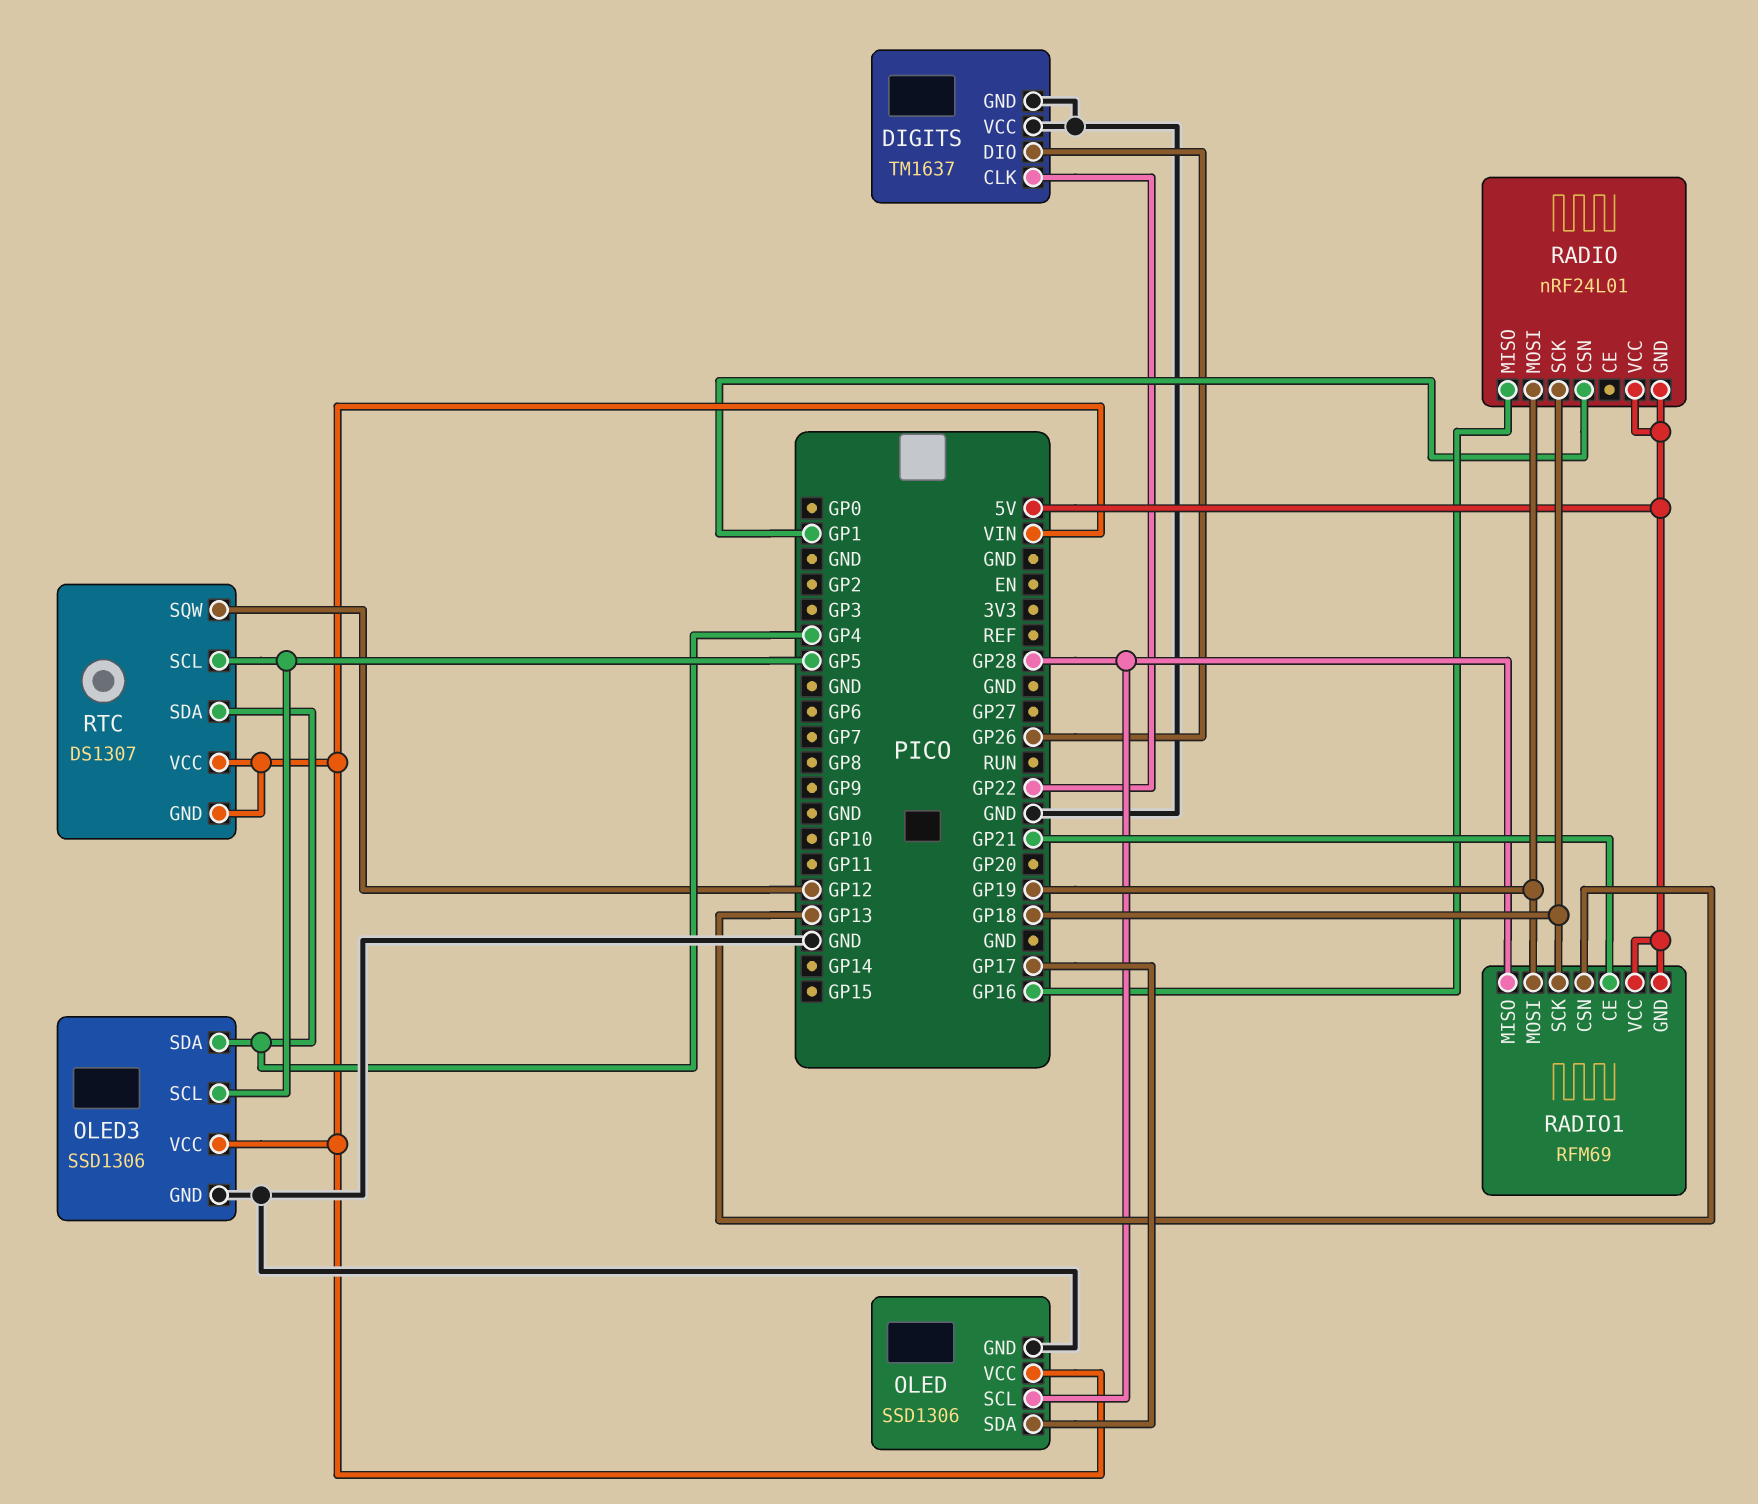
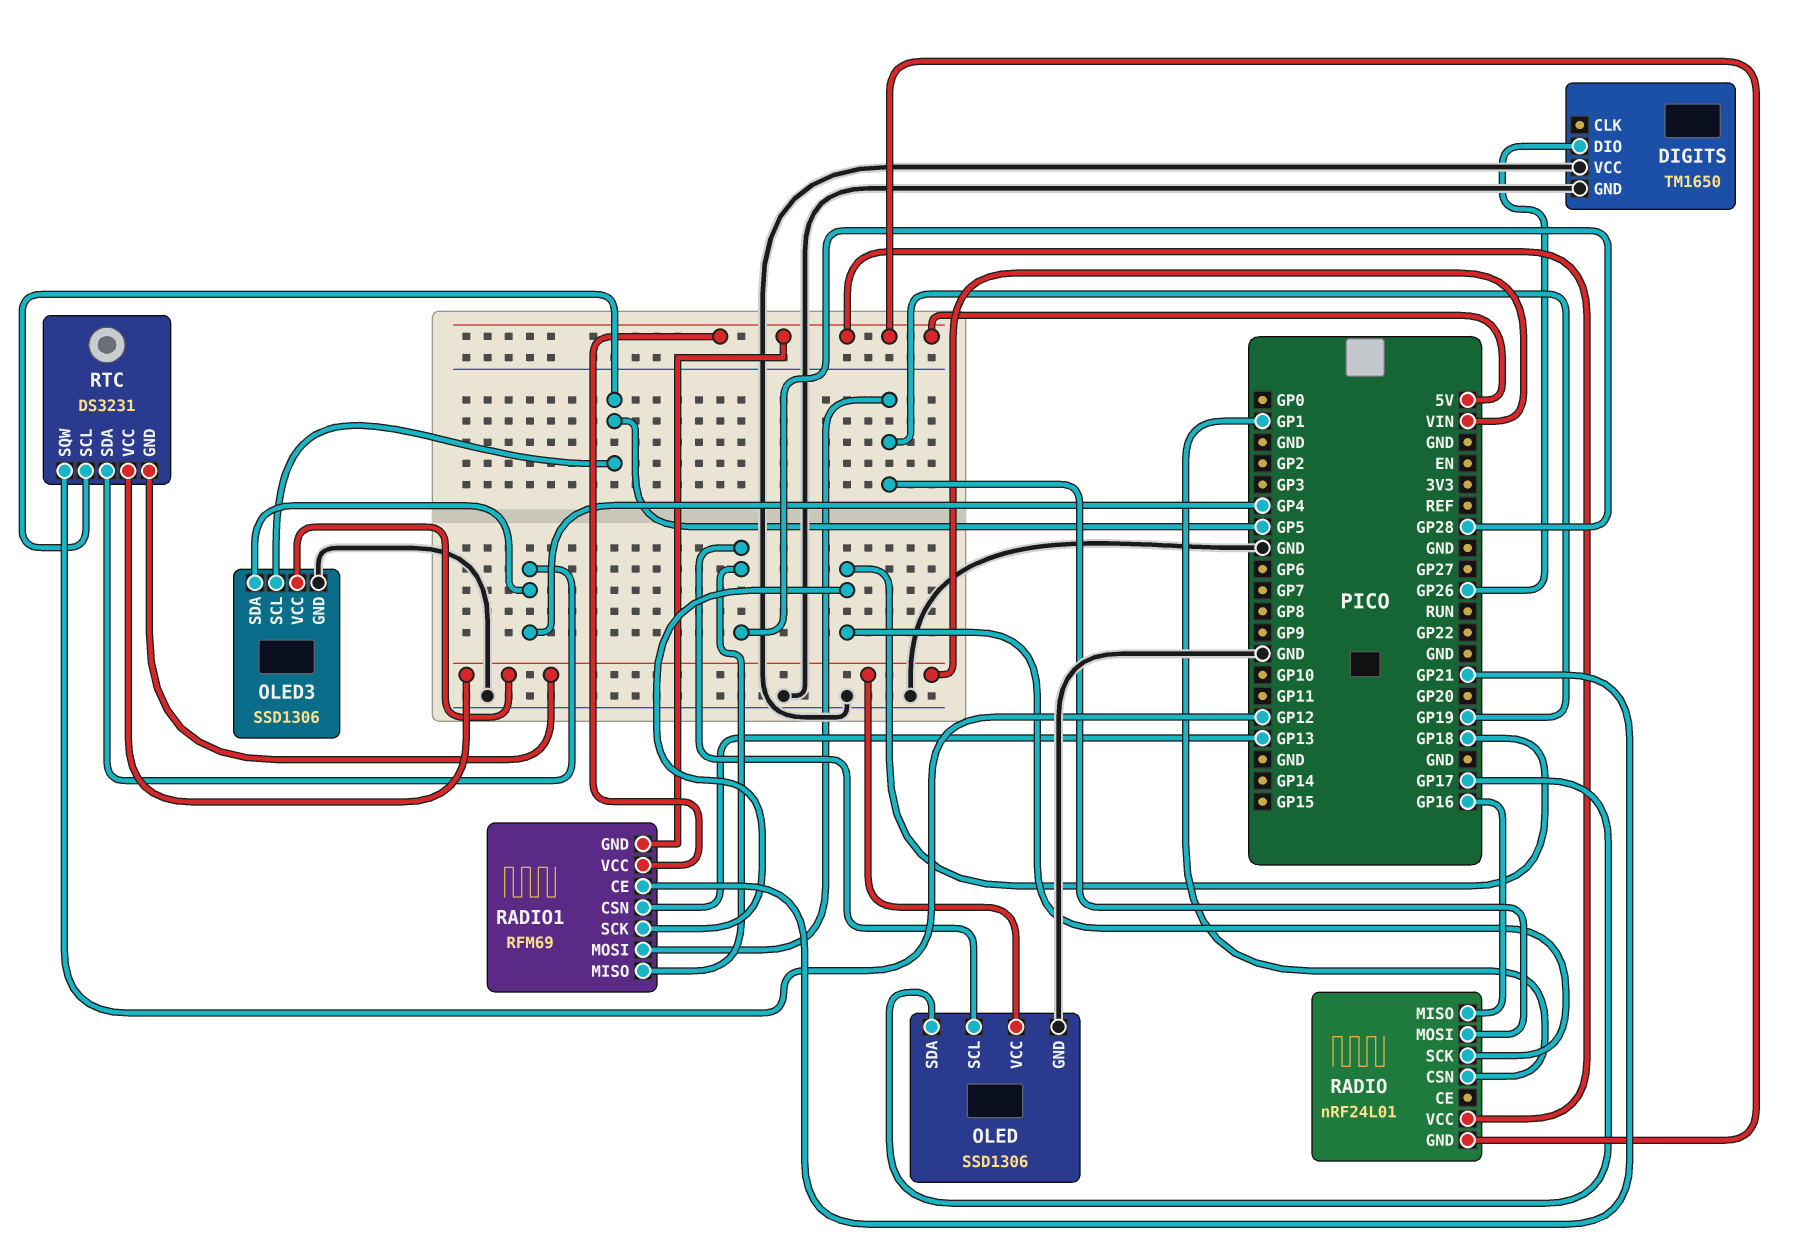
DIGITS: TM1637 -> TM1650
DIGITS pin CLK: GP22 -> none
RTC: DS1307 -> DS3231

